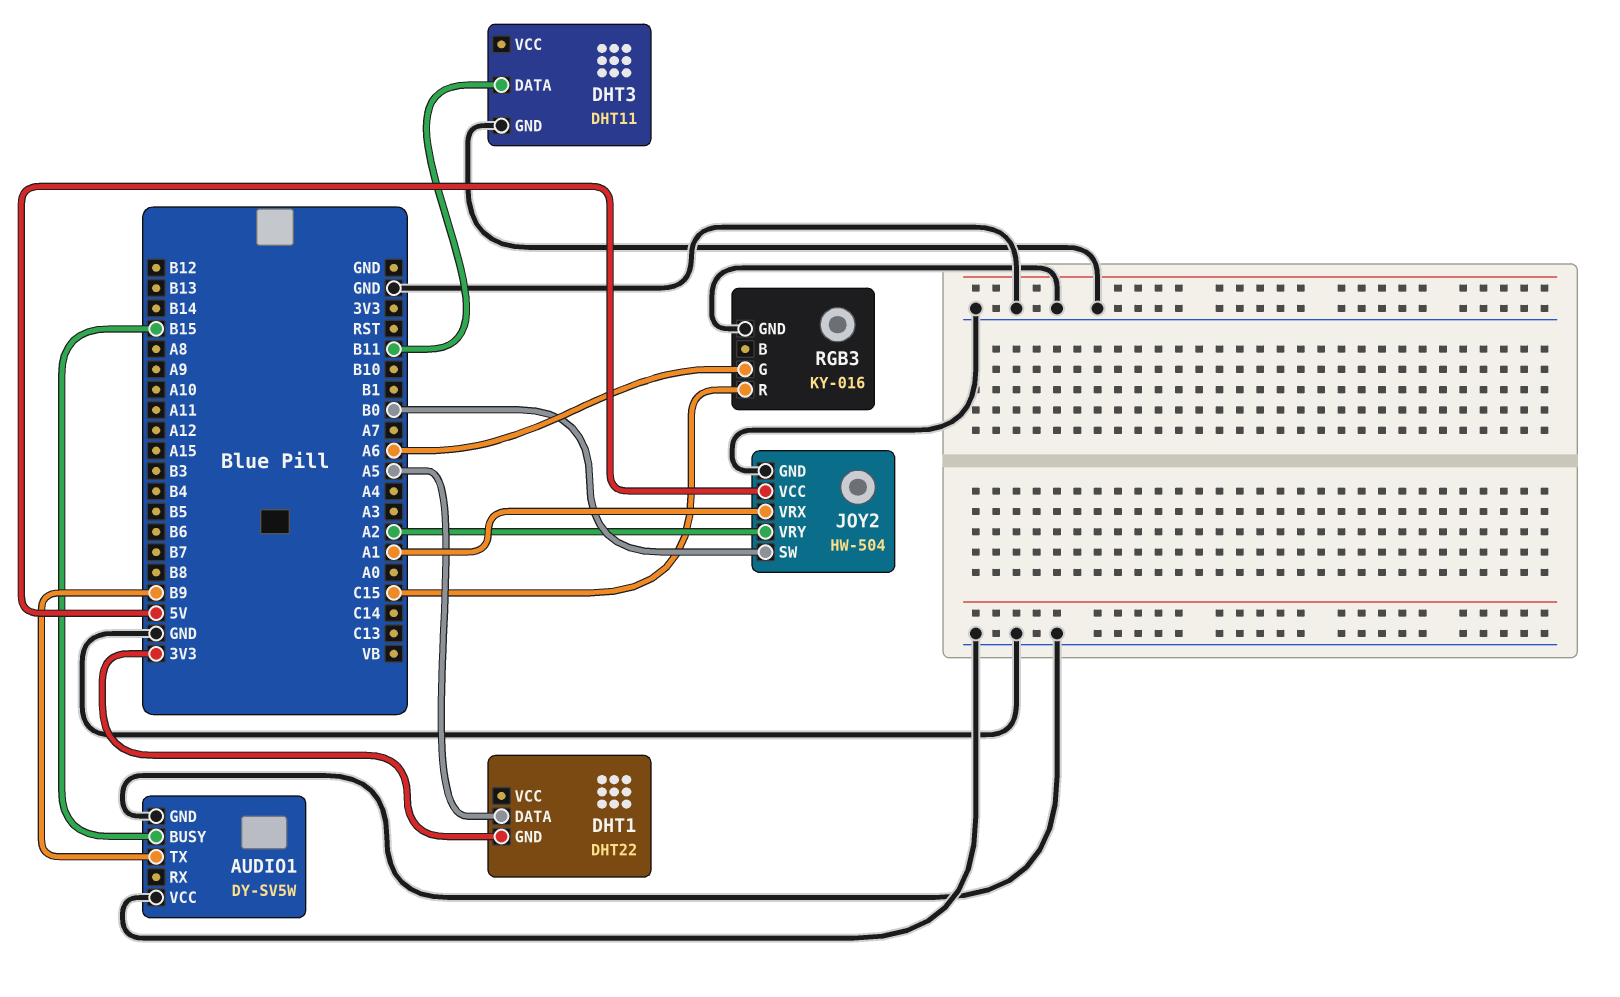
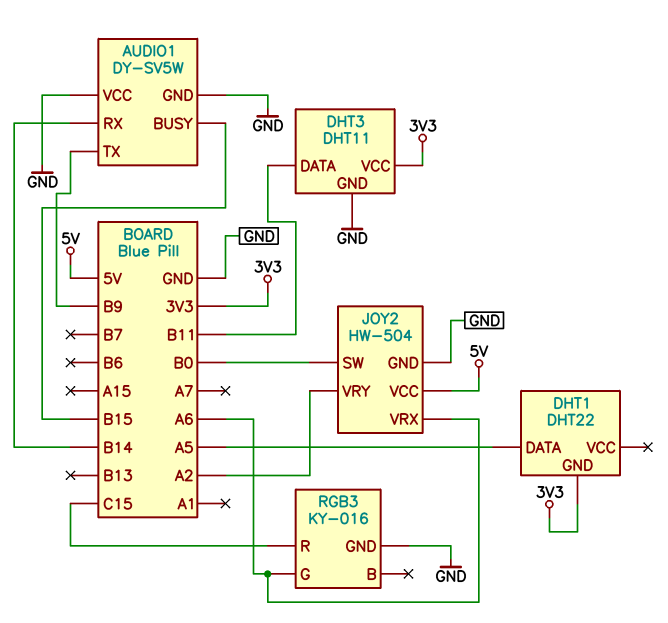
AUDIO1 pin RX: none -> B14
DHT3 pin VCC: none -> 3V3
JOY2 pin VRX: A1 -> A6

